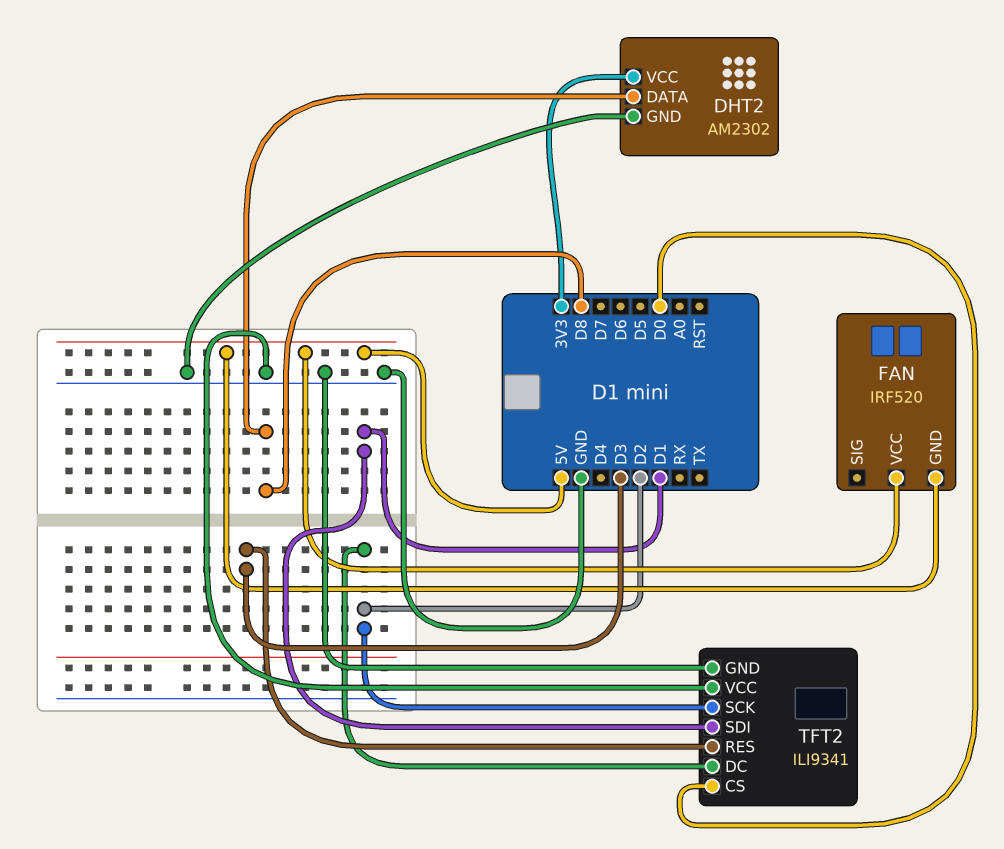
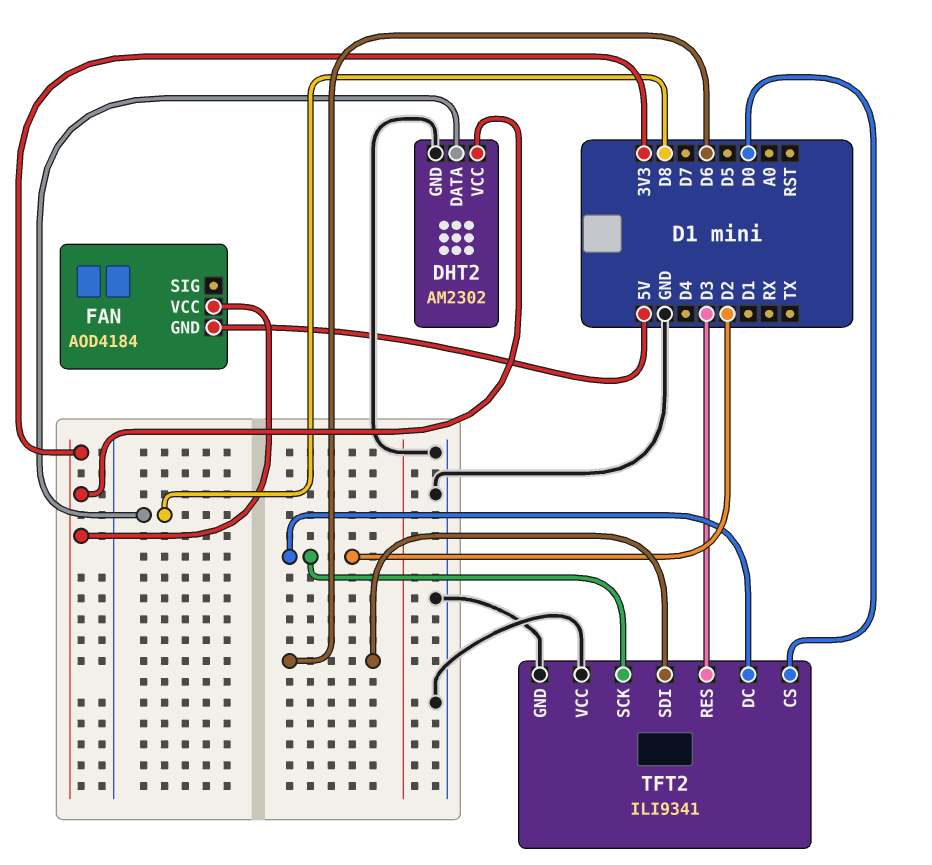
FAN: IRF520 -> AOD4184
FAN pin VCC: 5V -> 3V3
TFT2 pin SDI: D1 -> D6

